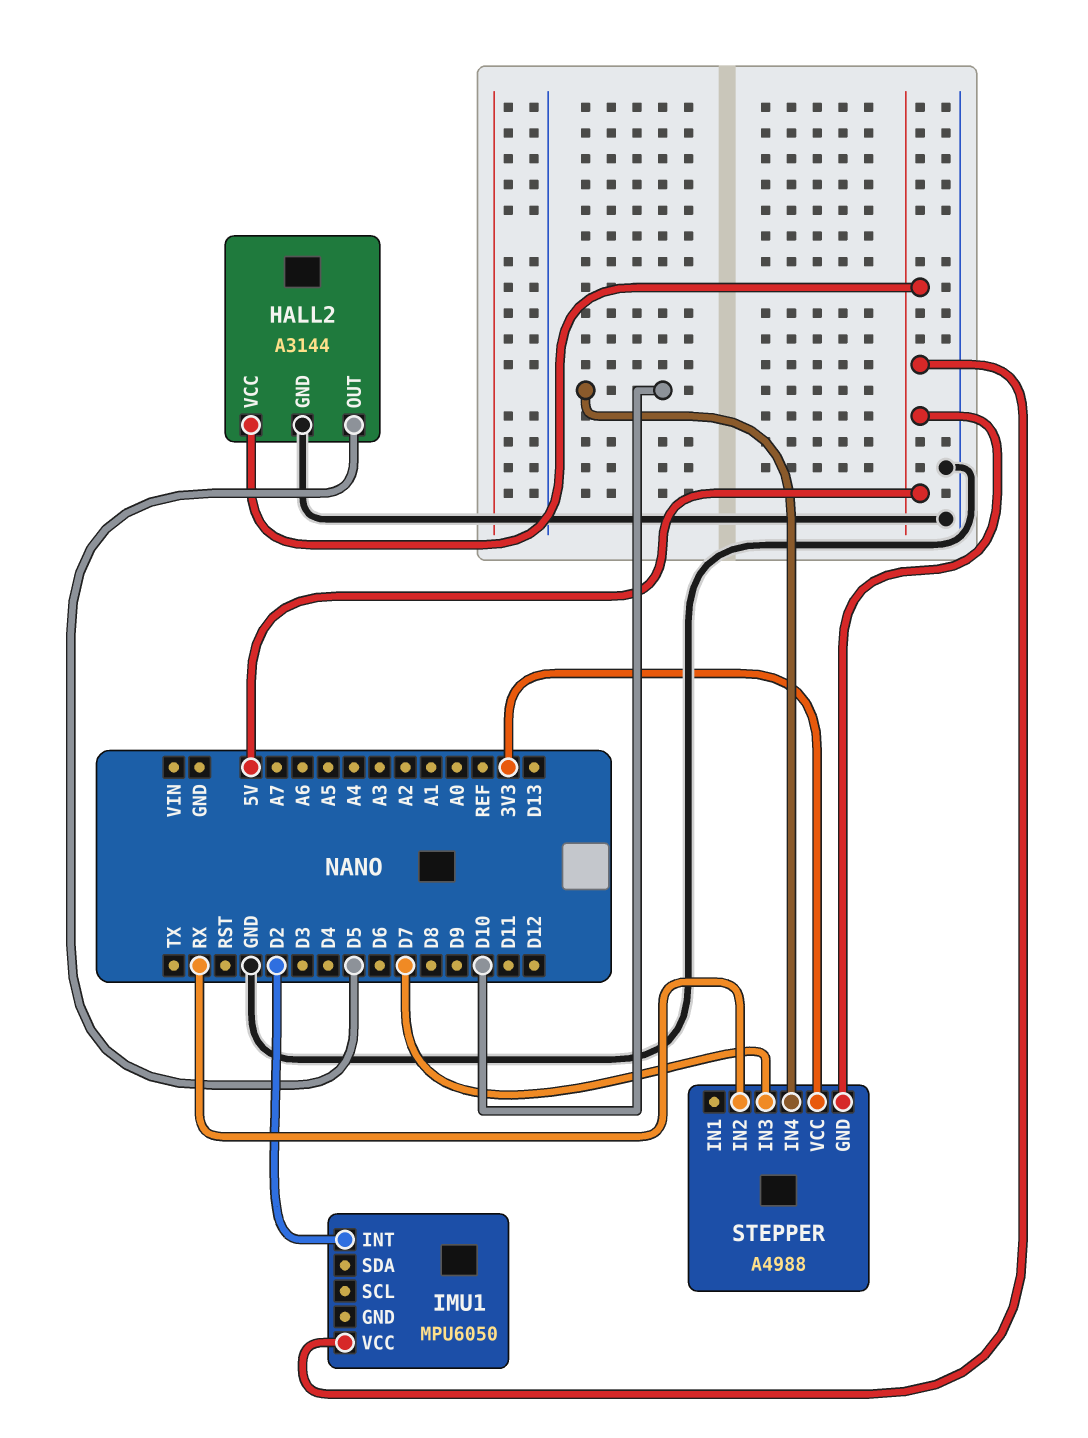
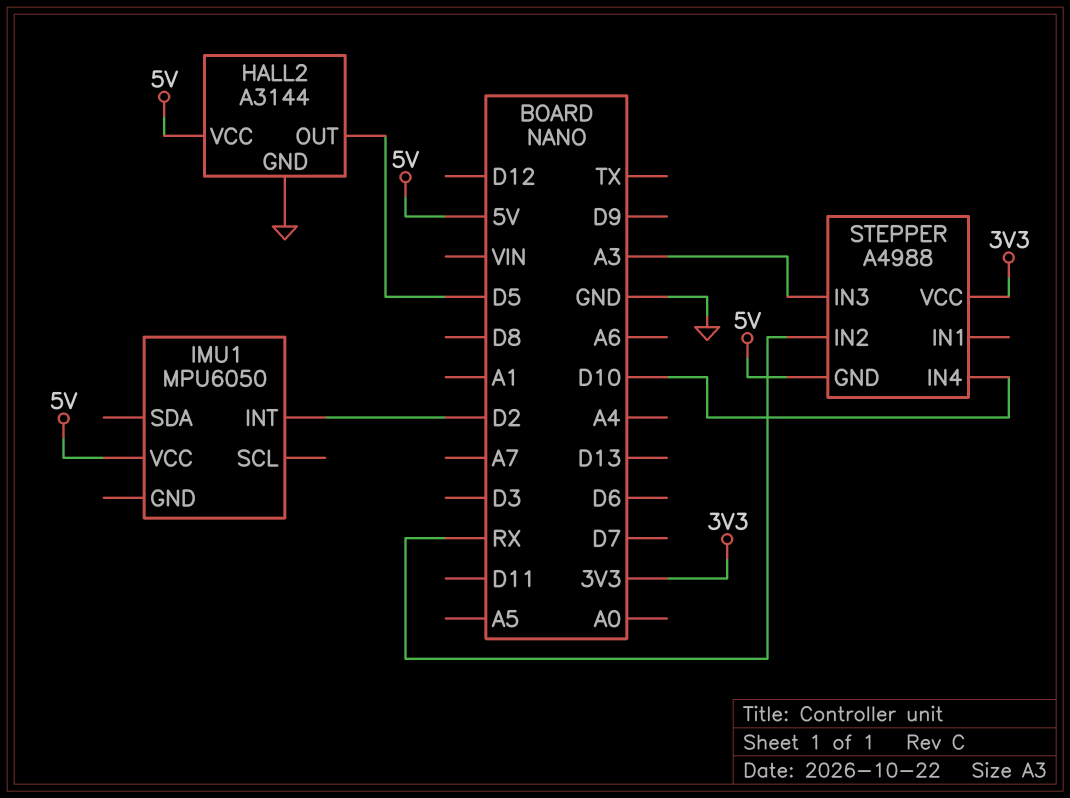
STEPPER pin IN3: D7 -> A3

